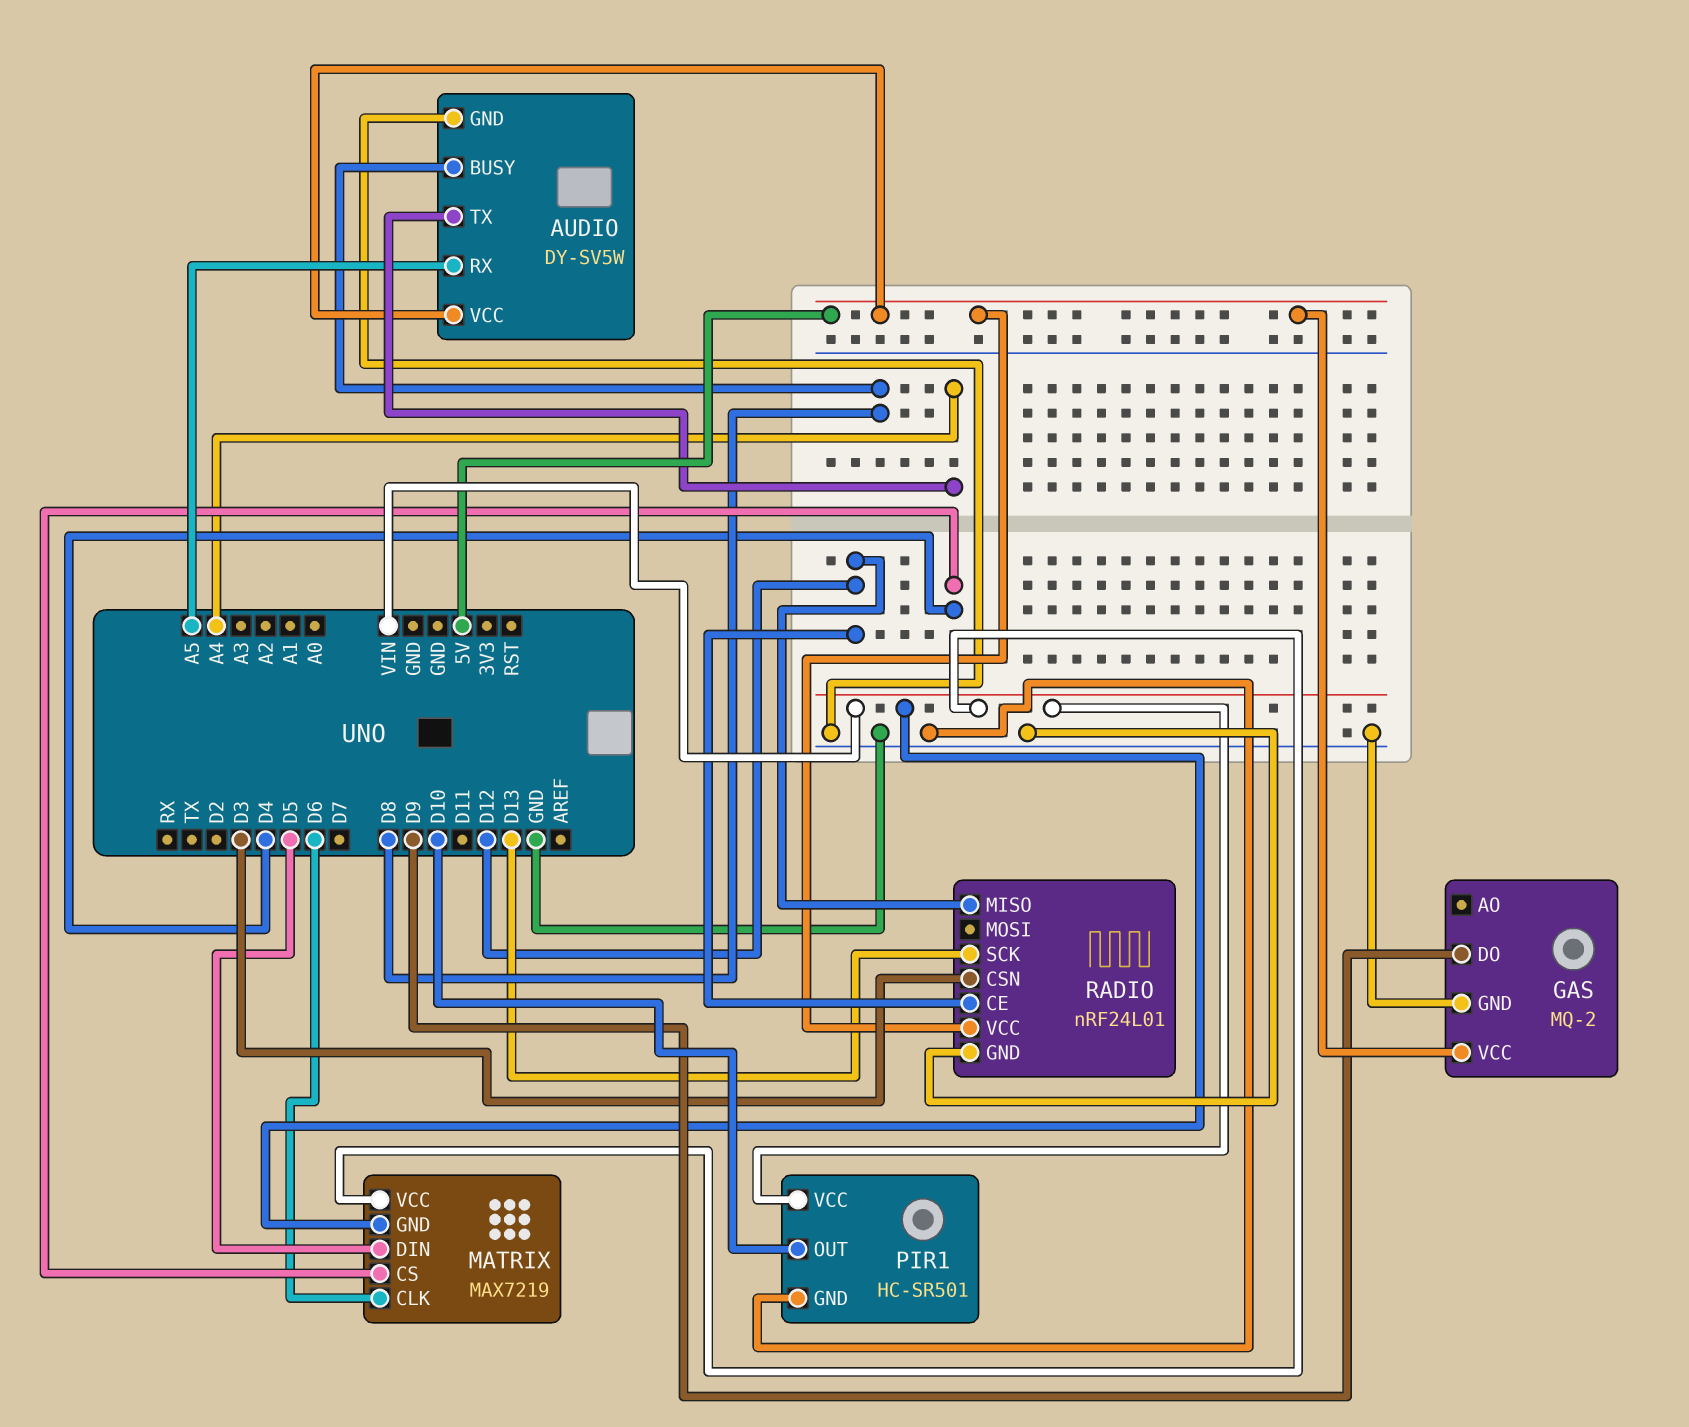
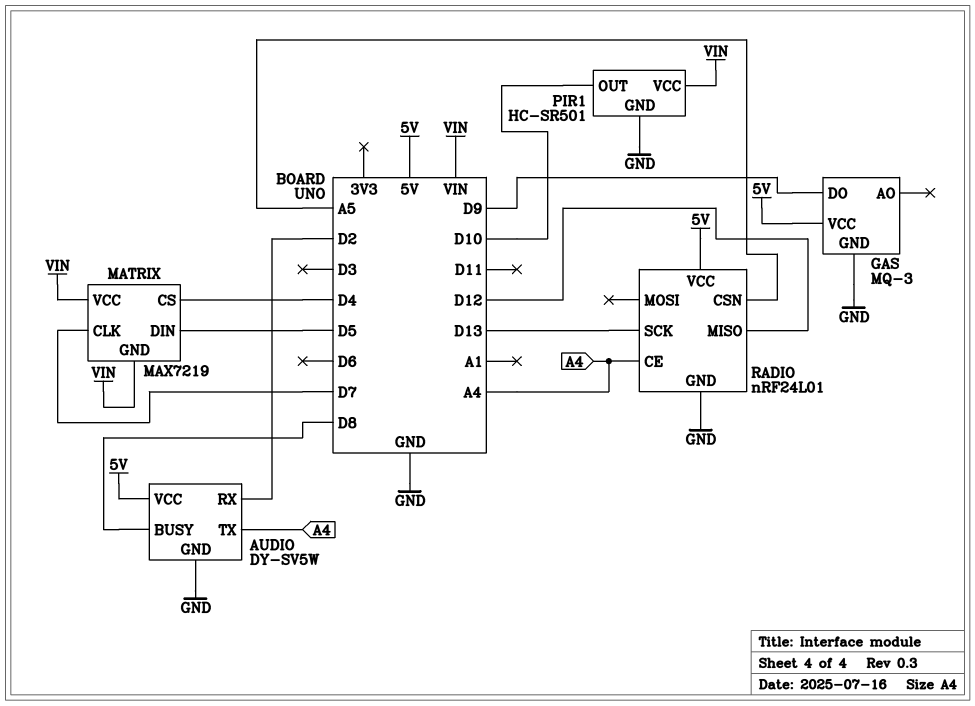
AUDIO pin RX: A5 -> D2
GAS: MQ-2 -> MQ-3
MATRIX pin CLK: D6 -> D7
RADIO pin CE: D12 -> A4
RADIO pin CSN: D3 -> A5

